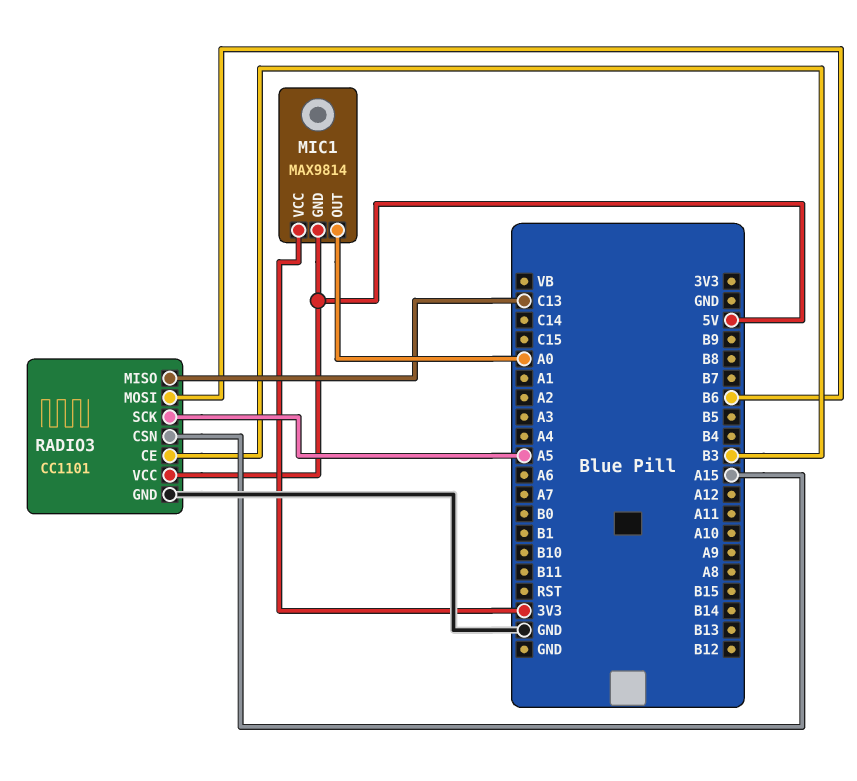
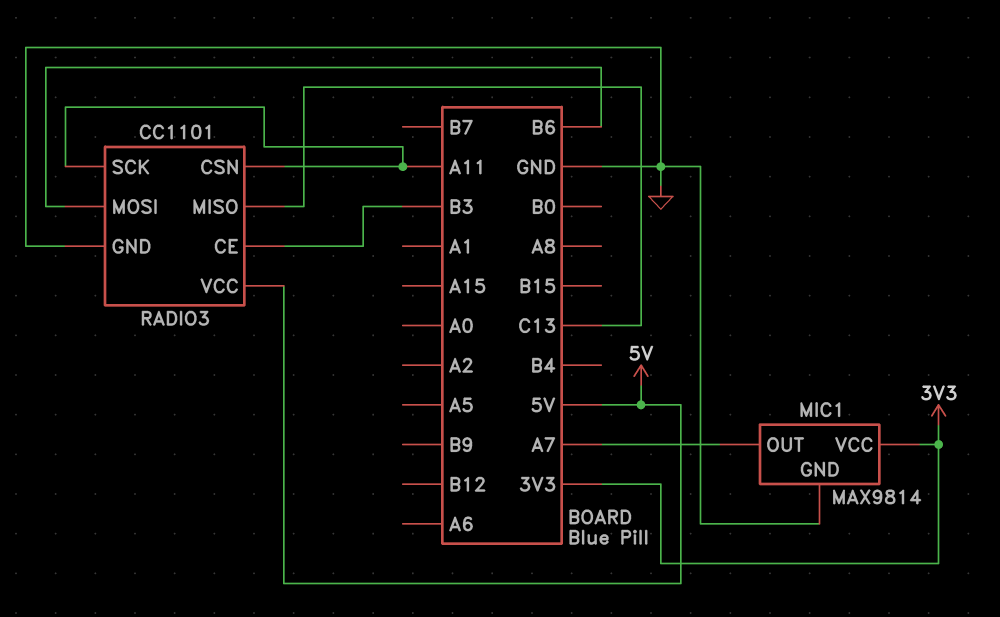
MIC1 pin GND: 5V -> GND
MIC1 pin OUT: A0 -> A7
RADIO3 pin CSN: A15 -> A11
RADIO3 pin SCK: A5 -> A11

